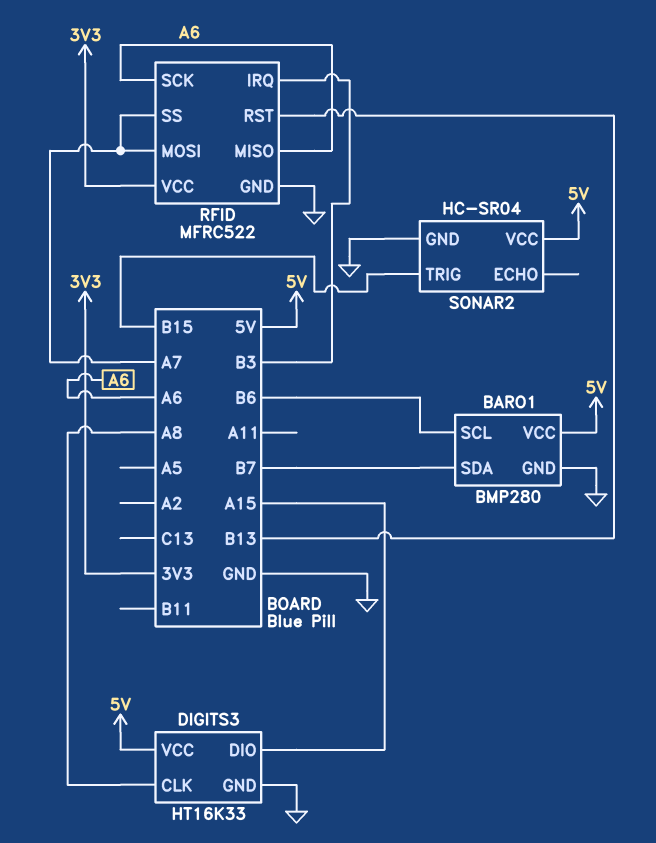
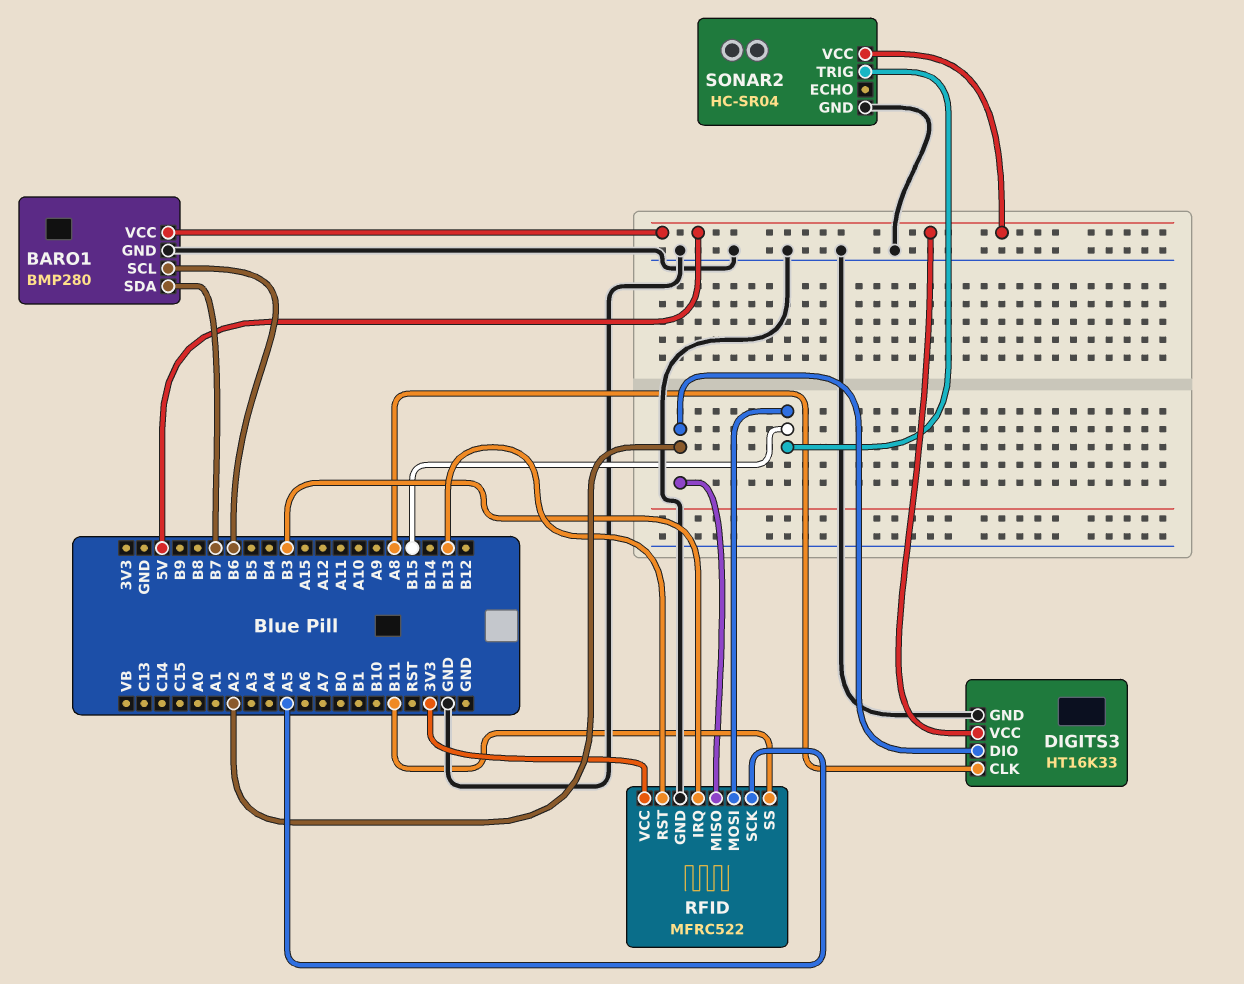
DIGITS3 pin DIO: A15 -> A2
RFID pin MISO: A6 -> A2
RFID pin MOSI: A7 -> B15
RFID pin SCK: A6 -> A5
RFID pin SS: A7 -> B11

